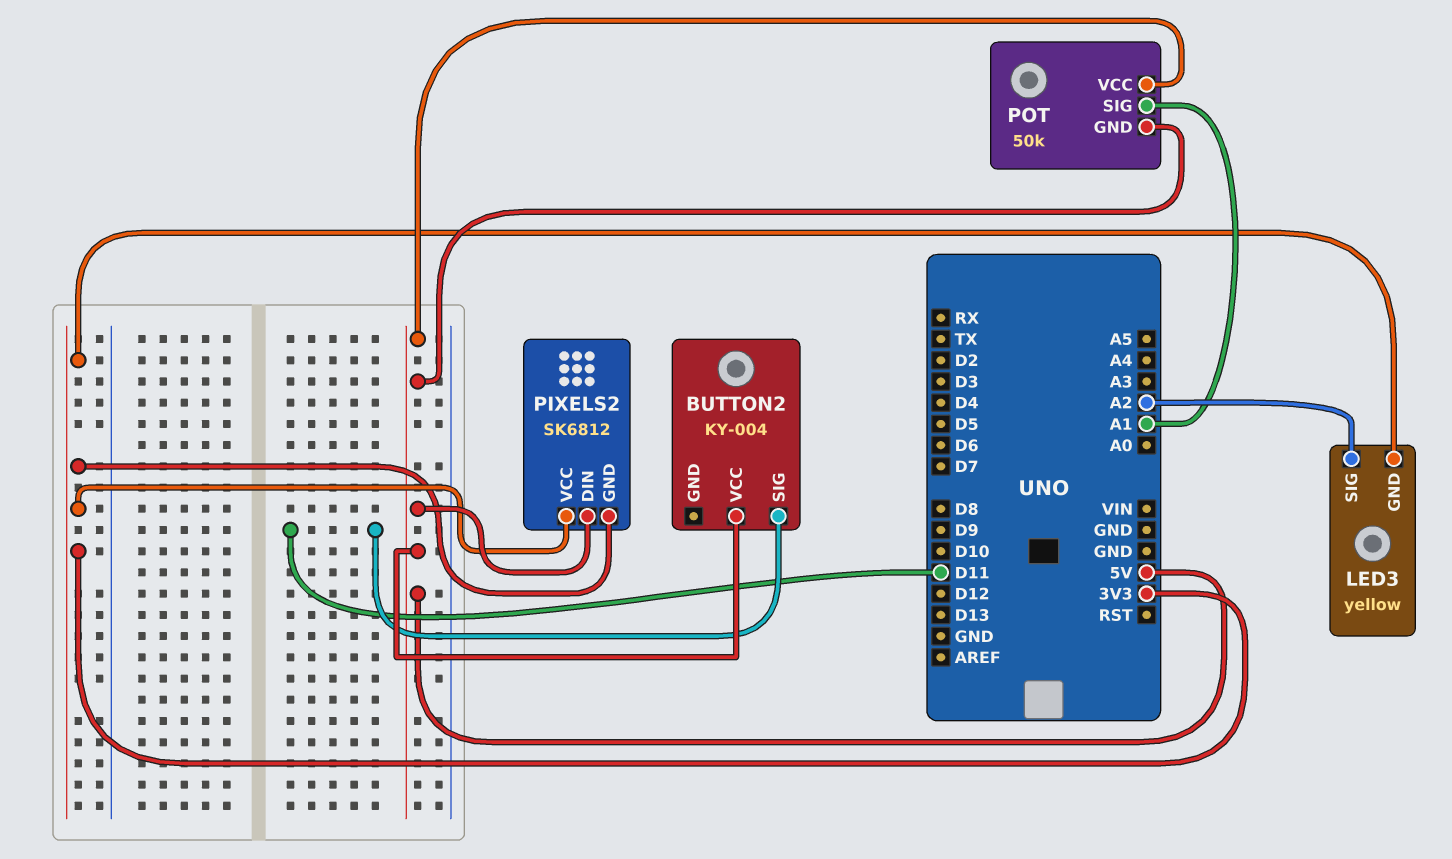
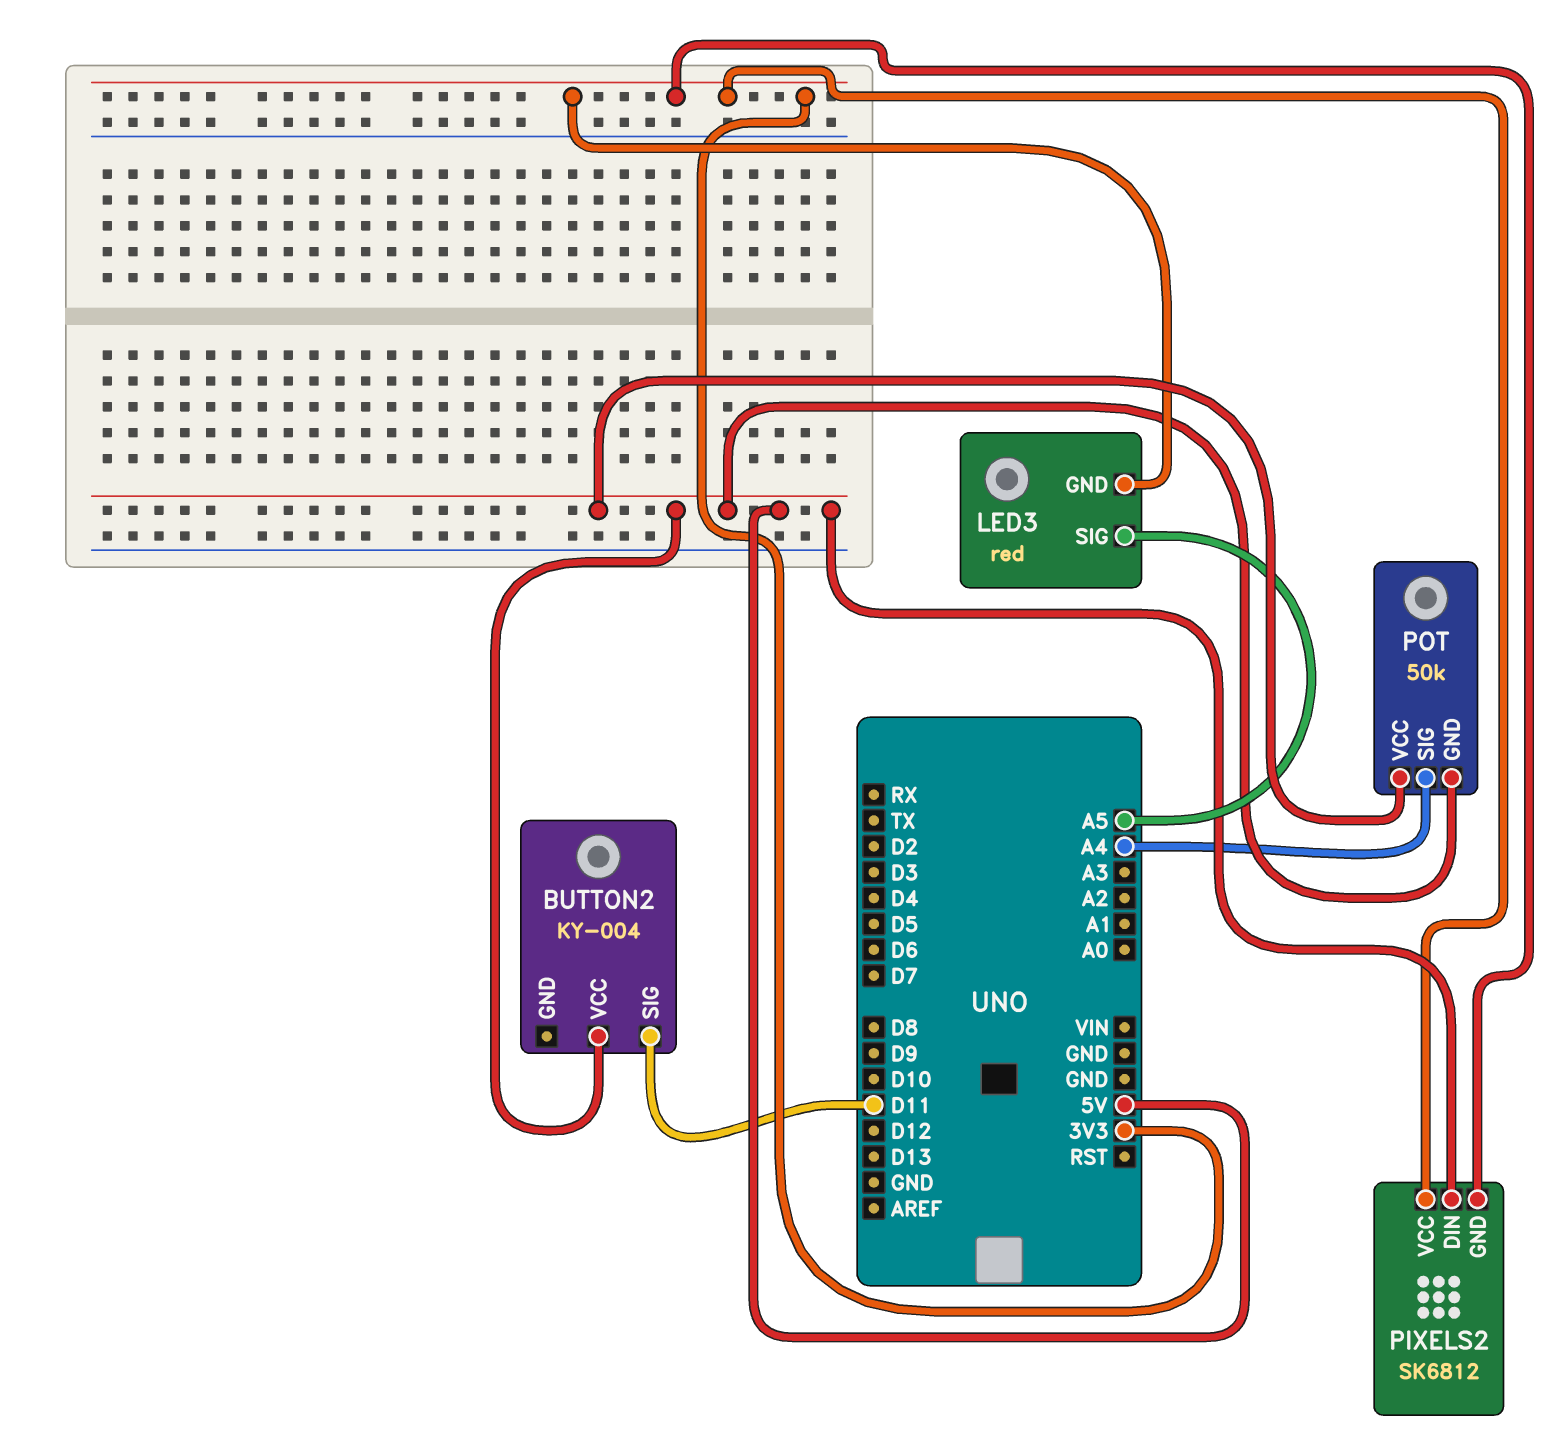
LED3: yellow -> red
LED3 pin SIG: A2 -> A5
POT pin SIG: A1 -> A4

